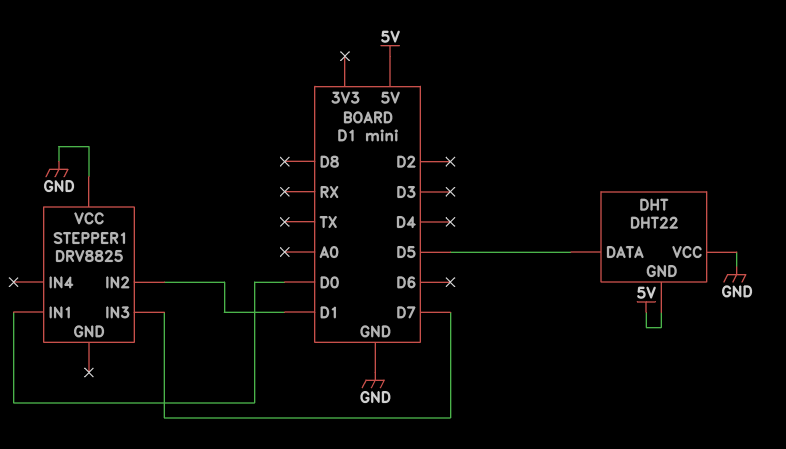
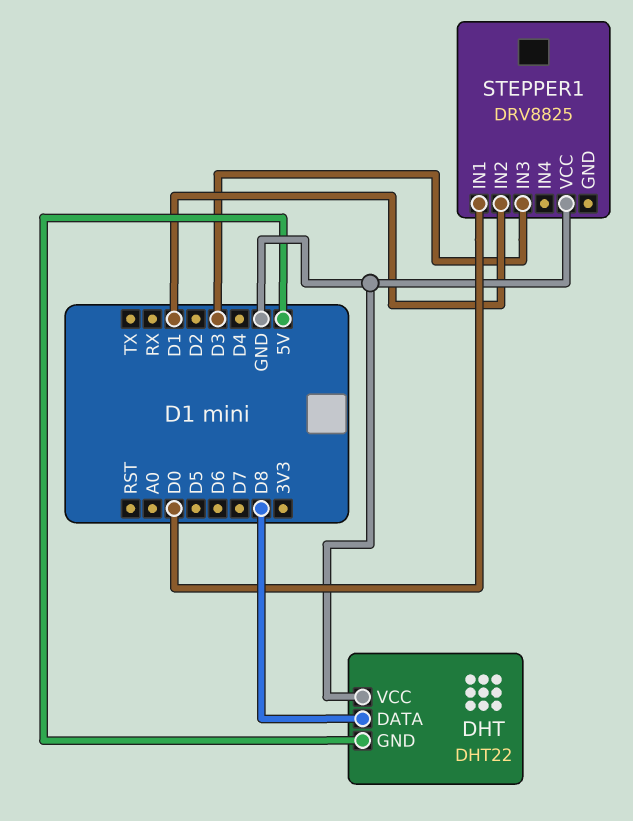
DHT pin DATA: D5 -> D8
STEPPER1 pin IN3: D7 -> D3

